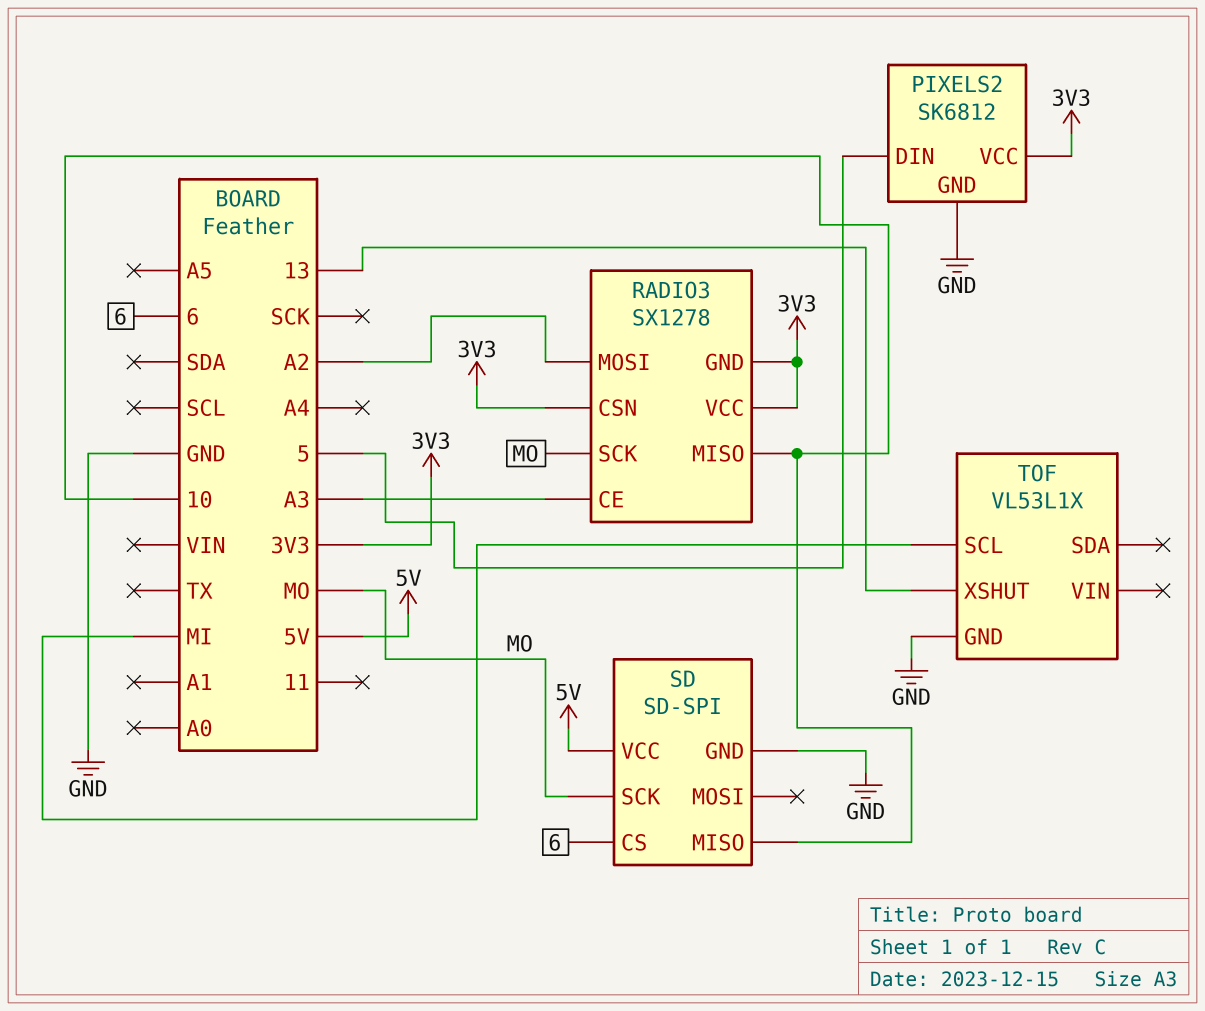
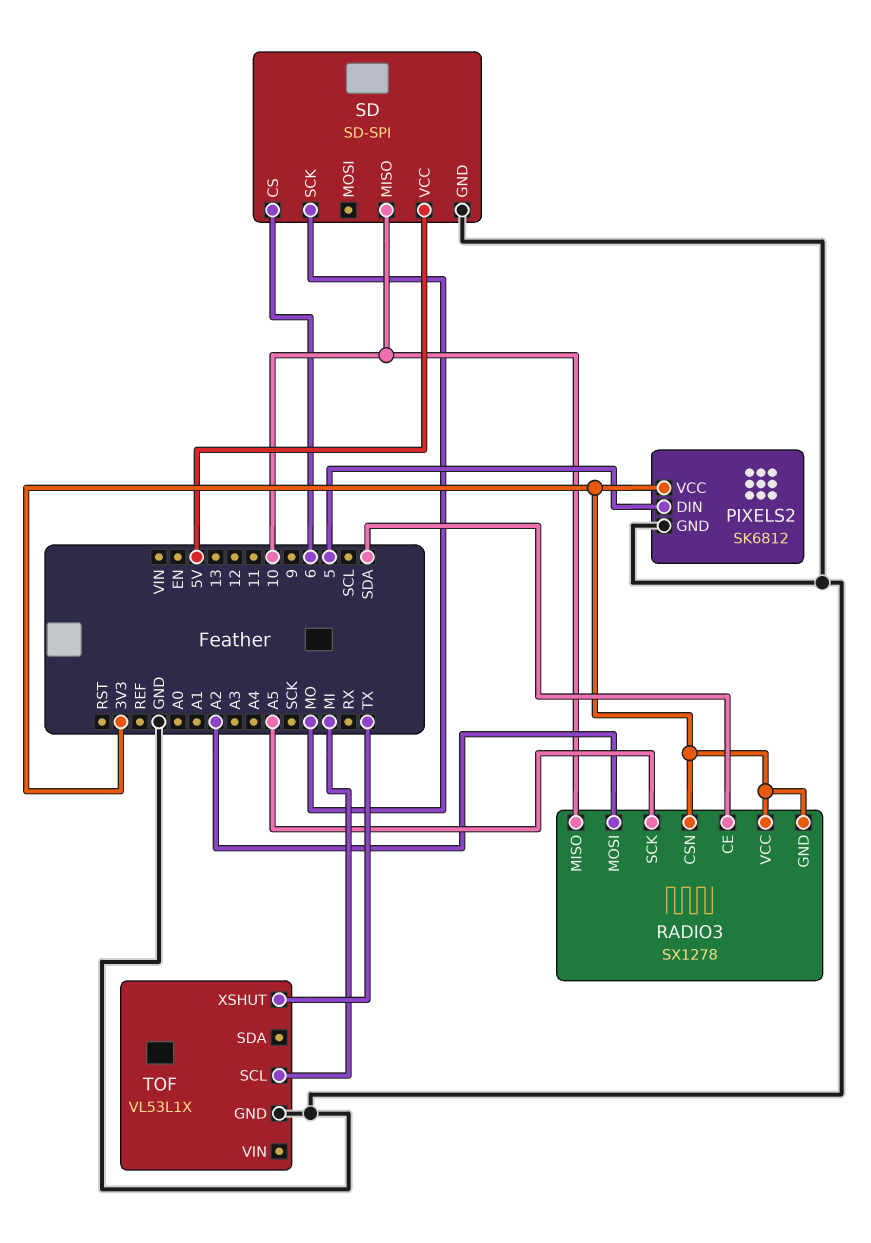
RADIO3 pin CE: A3 -> SDA
RADIO3 pin SCK: MO -> A5
TOF pin XSHUT: 13 -> TX

